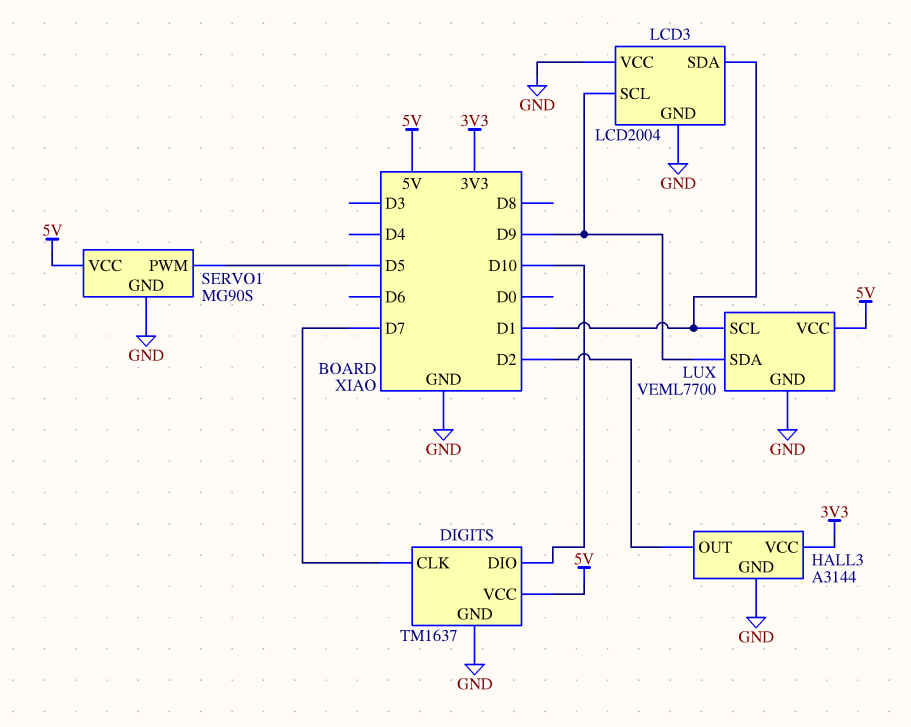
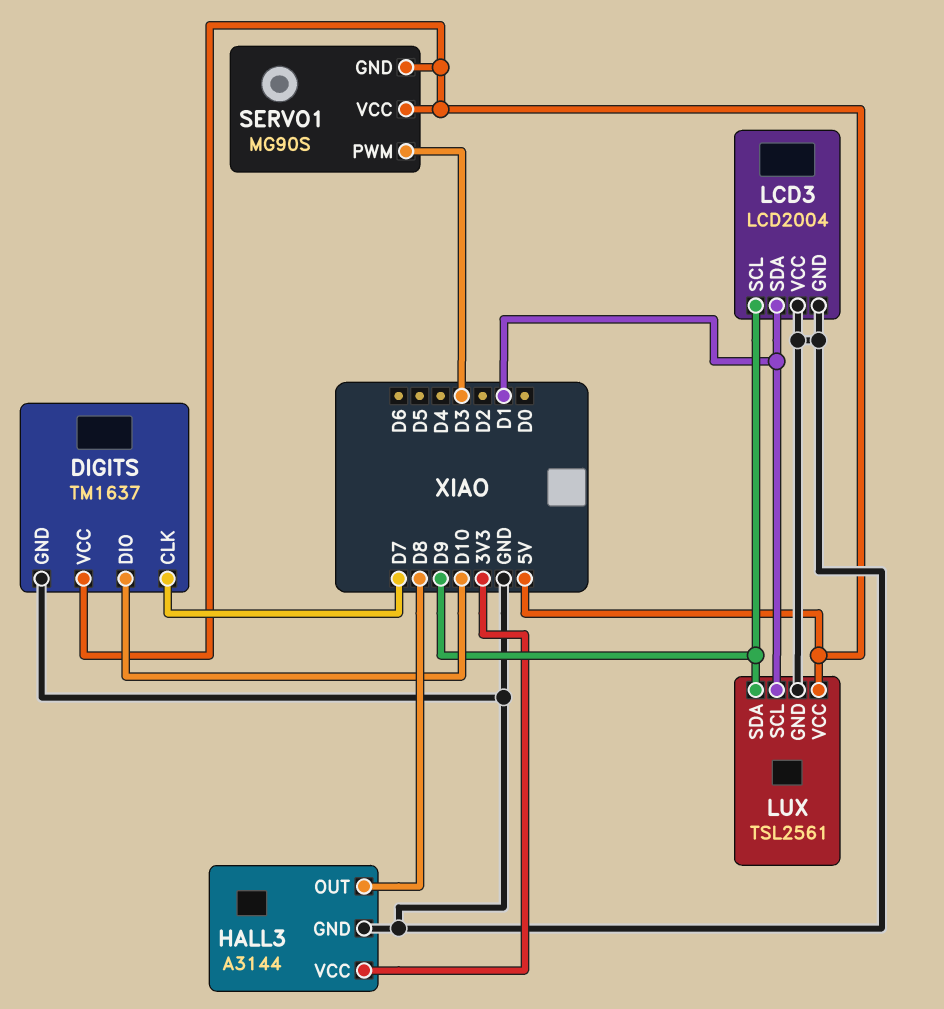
HALL3 pin OUT: D2 -> D8
LUX: VEML7700 -> TSL2561
SERVO1 pin GND: GND -> 5V
SERVO1 pin PWM: D5 -> D3

